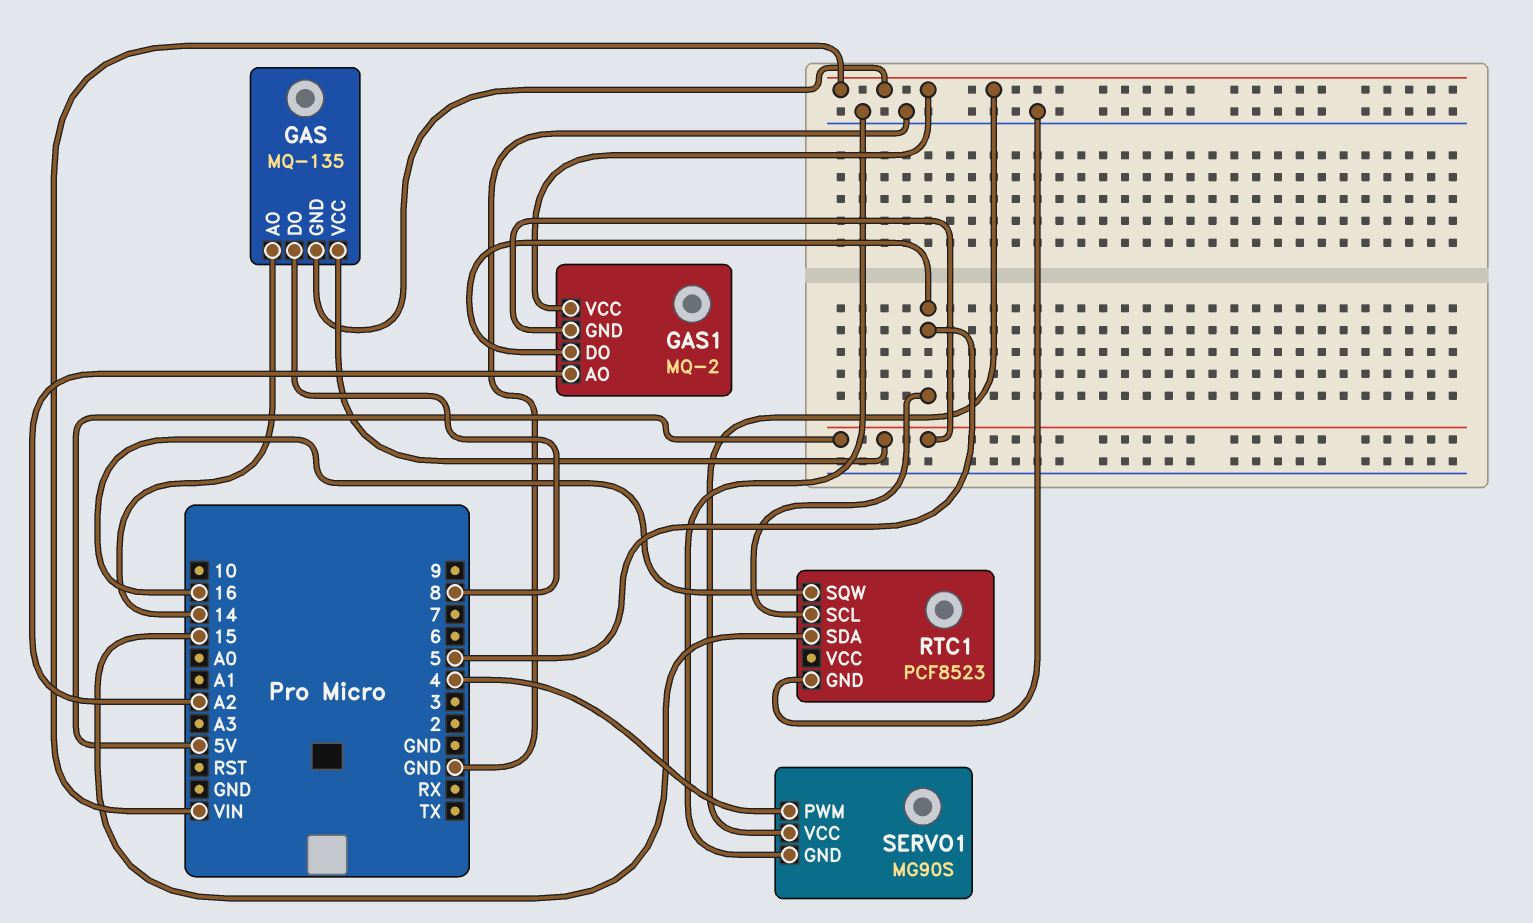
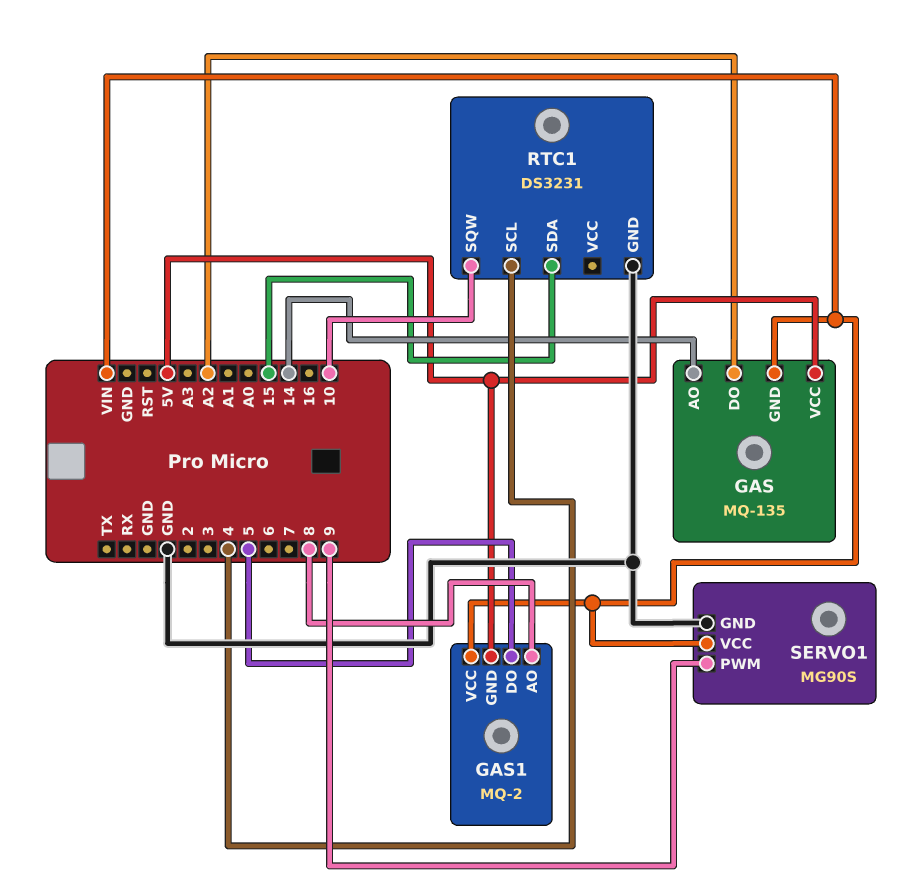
GAS pin DO: 8 -> A2
GAS1 pin AO: A2 -> 8
RTC1: PCF8523 -> DS3231
RTC1 pin SCL: 5 -> 4
RTC1 pin SQW: 16 -> 10
SERVO1 pin PWM: 4 -> 9

